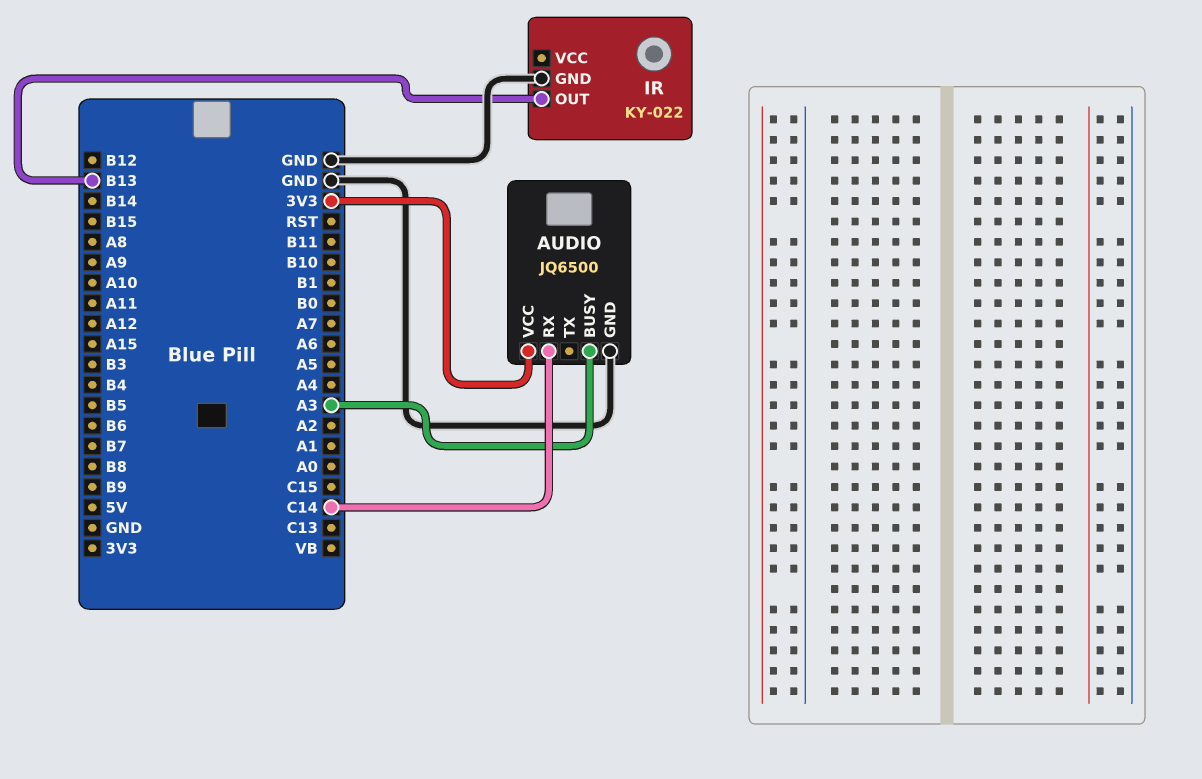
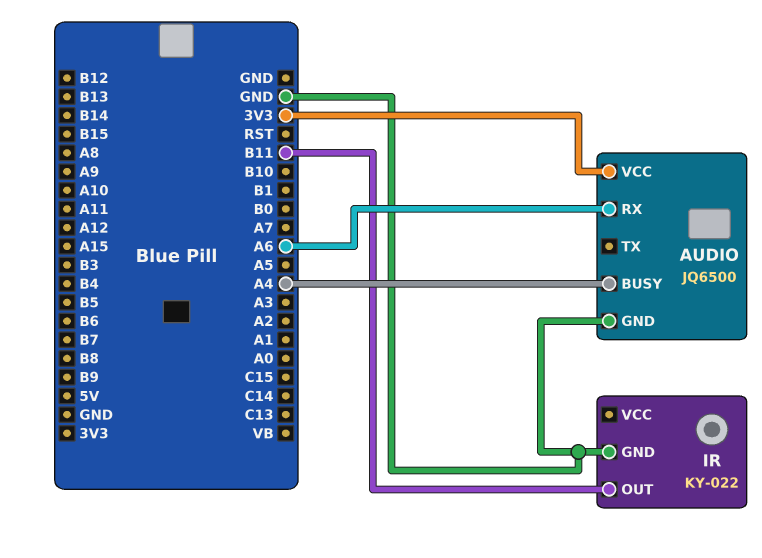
AUDIO pin BUSY: A3 -> A4
AUDIO pin RX: C14 -> A6
IR pin OUT: B13 -> B11

